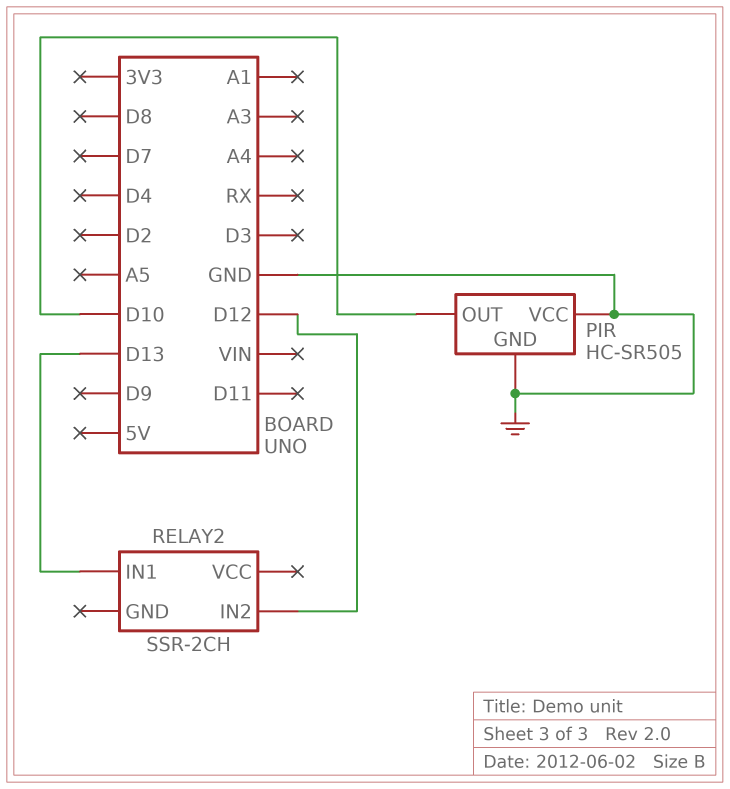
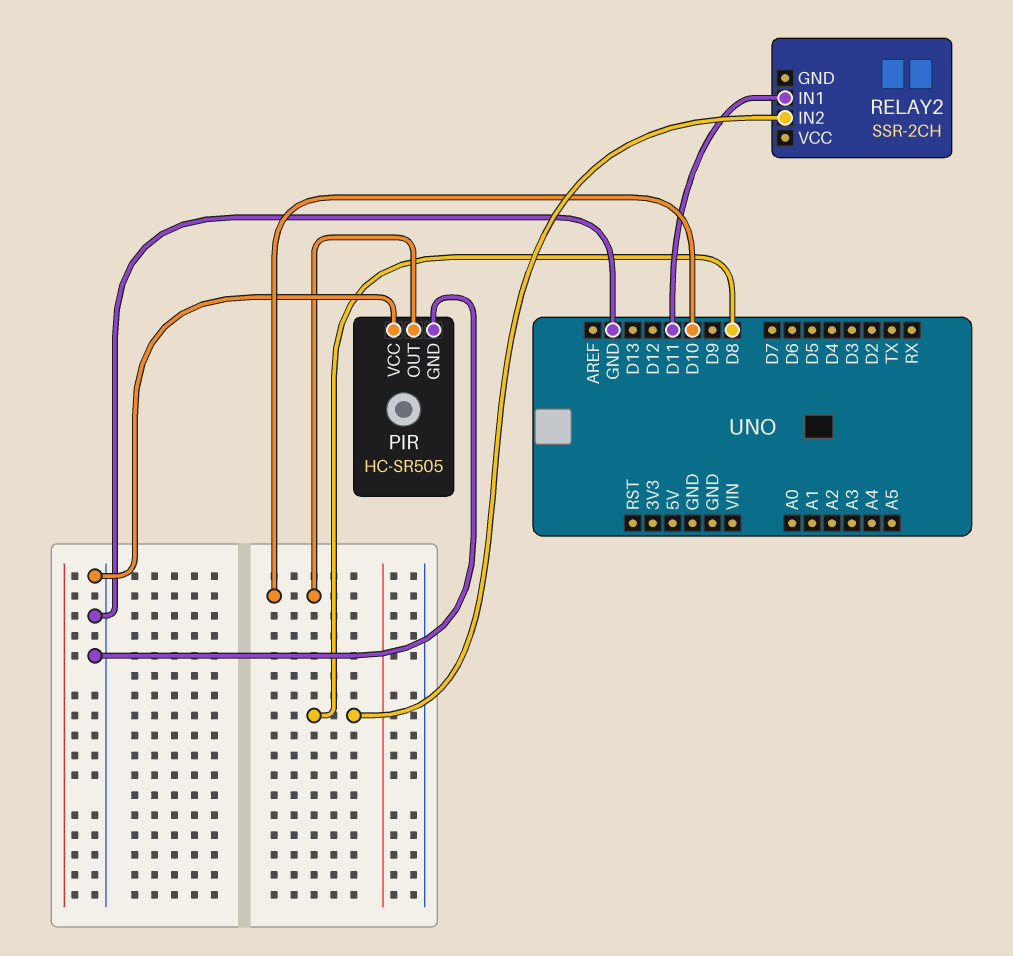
RELAY2 pin IN1: D13 -> D11
RELAY2 pin IN2: D12 -> D8

